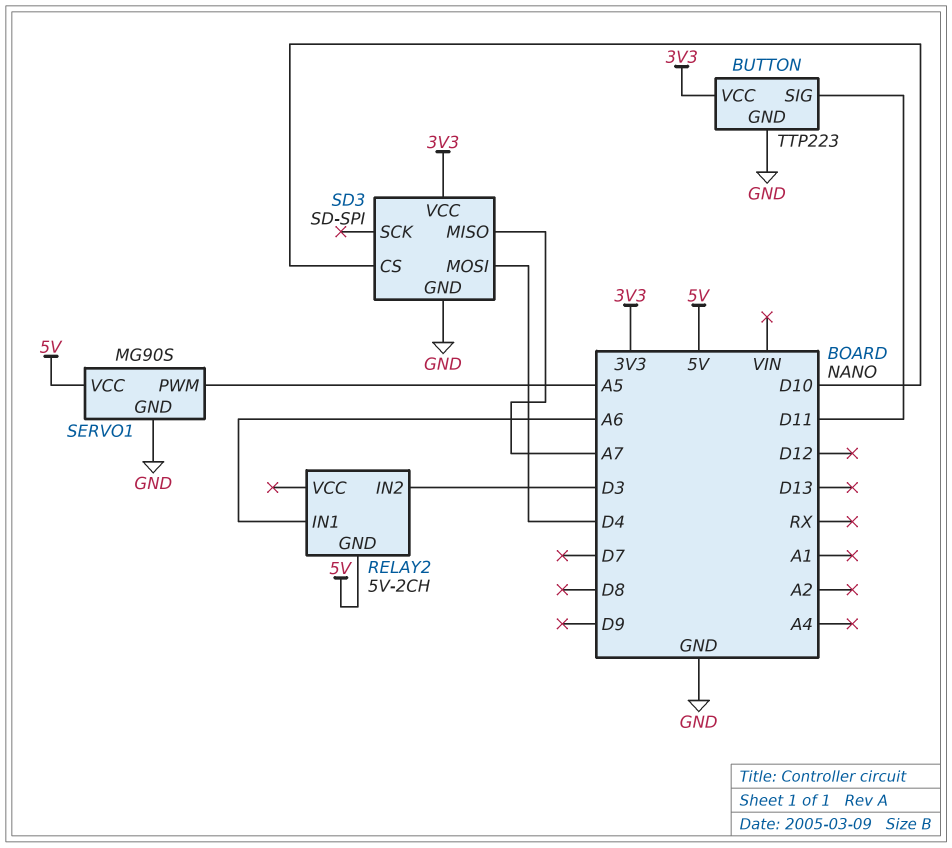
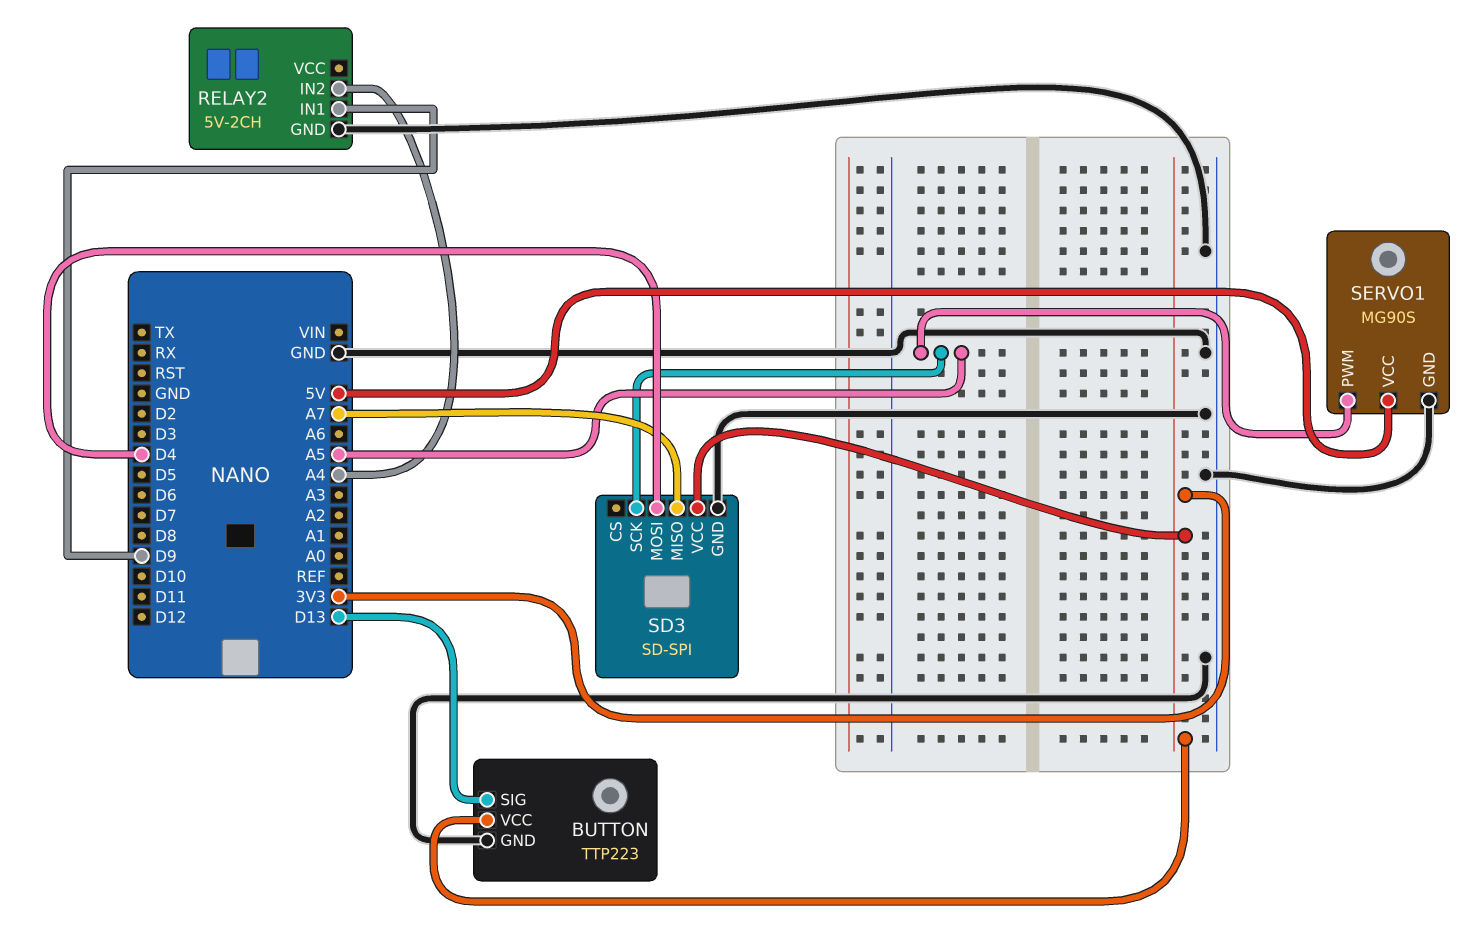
BUTTON pin SIG: D11 -> D13
RELAY2 pin GND: 5V -> GND
RELAY2 pin IN1: A6 -> D9
RELAY2 pin IN2: D3 -> A4
SD3 pin CS: D10 -> none
SD3 pin SCK: none -> A5

